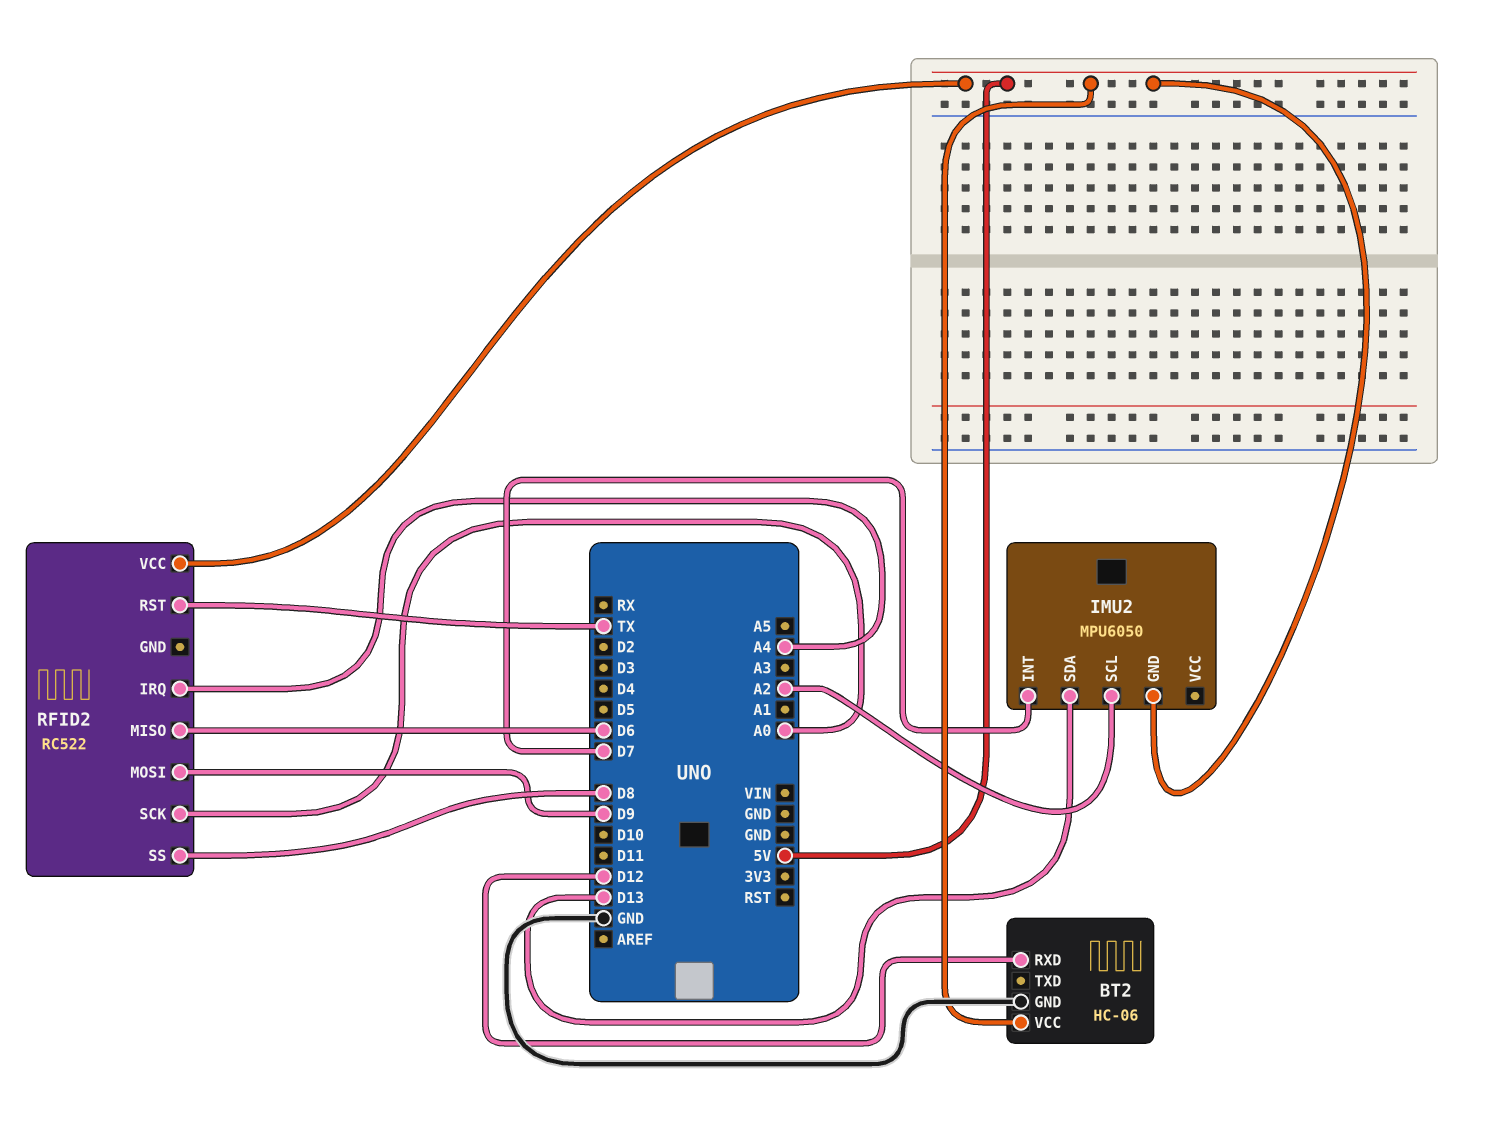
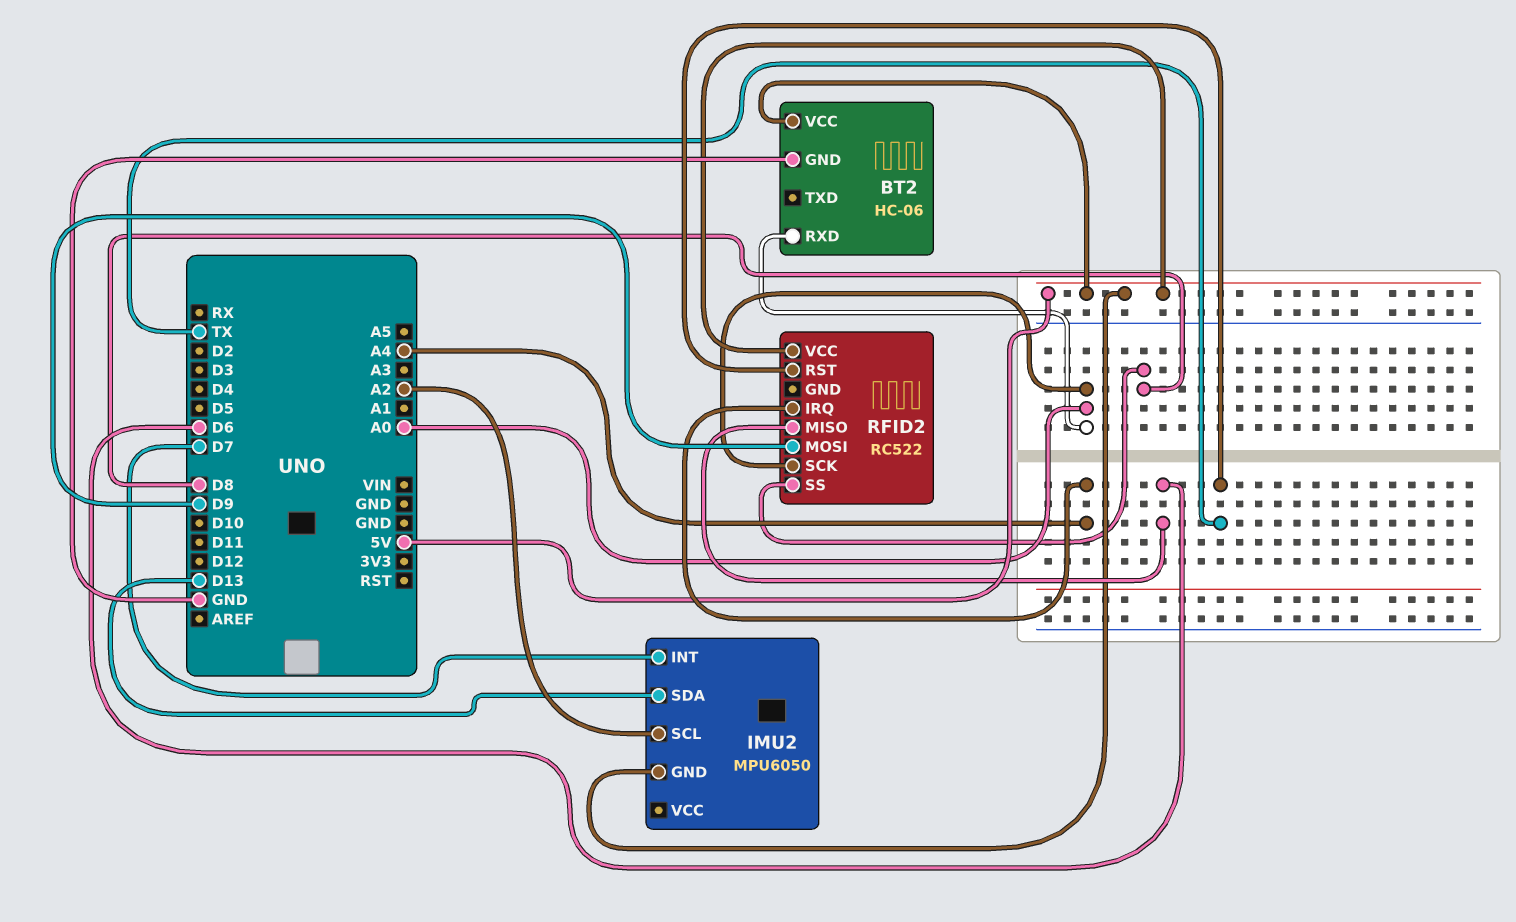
BT2 pin RXD: D12 -> A0

